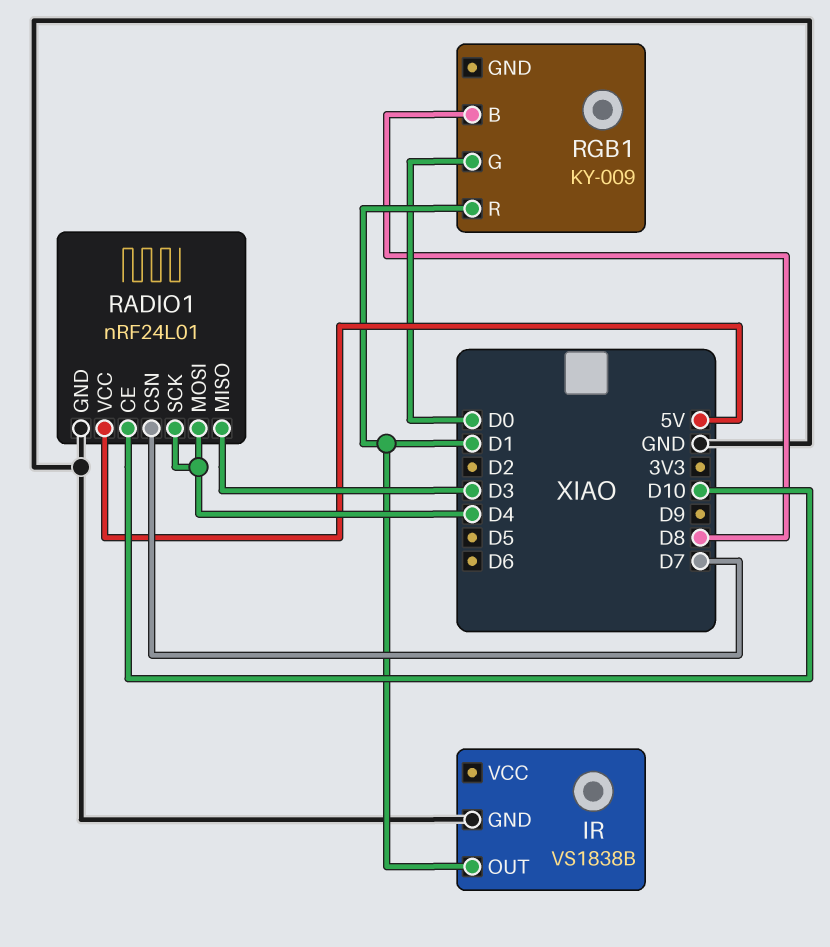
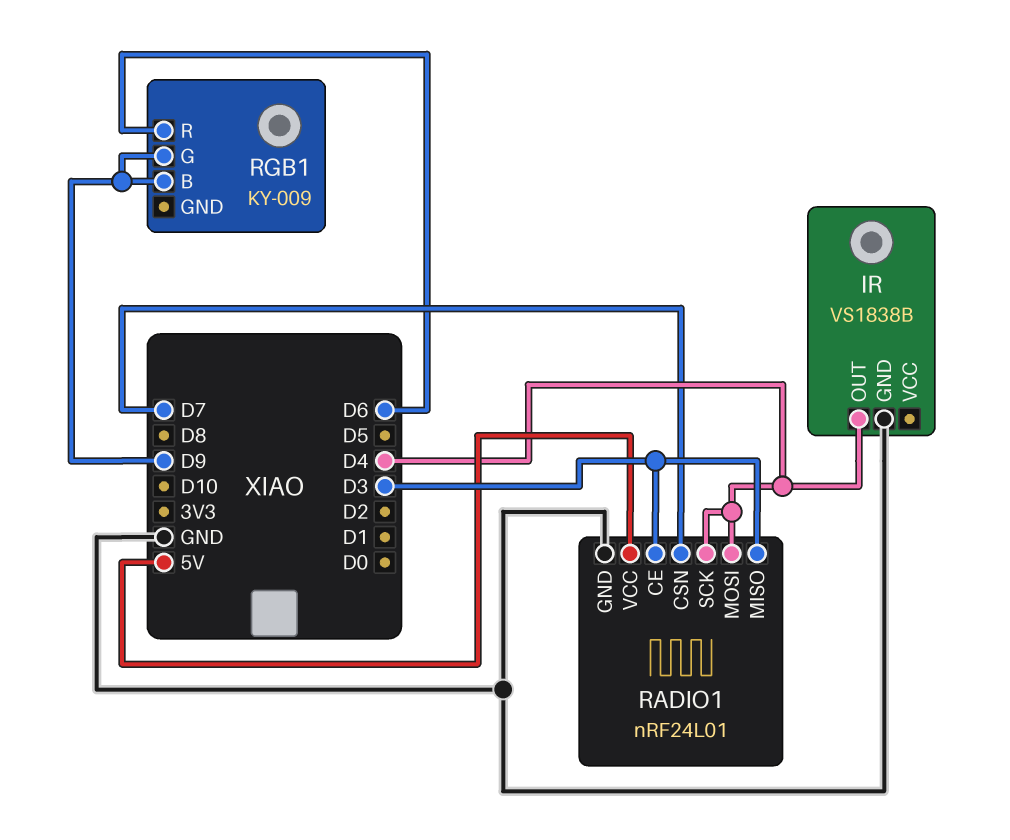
IR pin OUT: D1 -> D4
RADIO1 pin CE: D10 -> D3
RGB1 pin B: D8 -> D9
RGB1 pin G: D0 -> D9
RGB1 pin R: D1 -> D6

